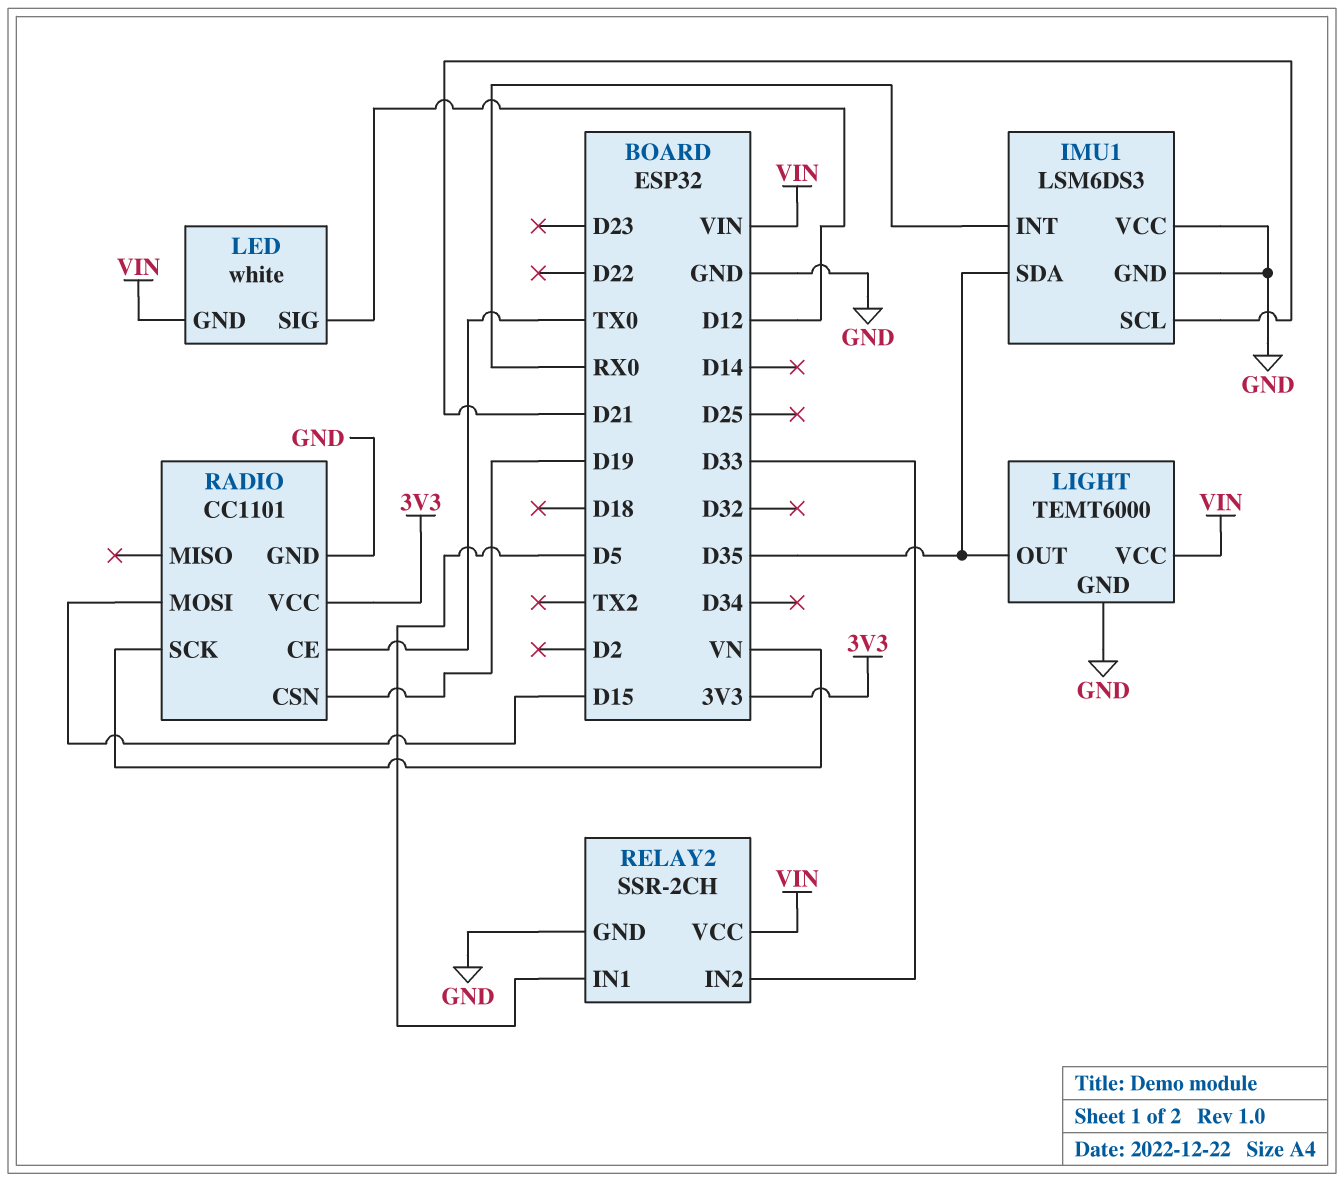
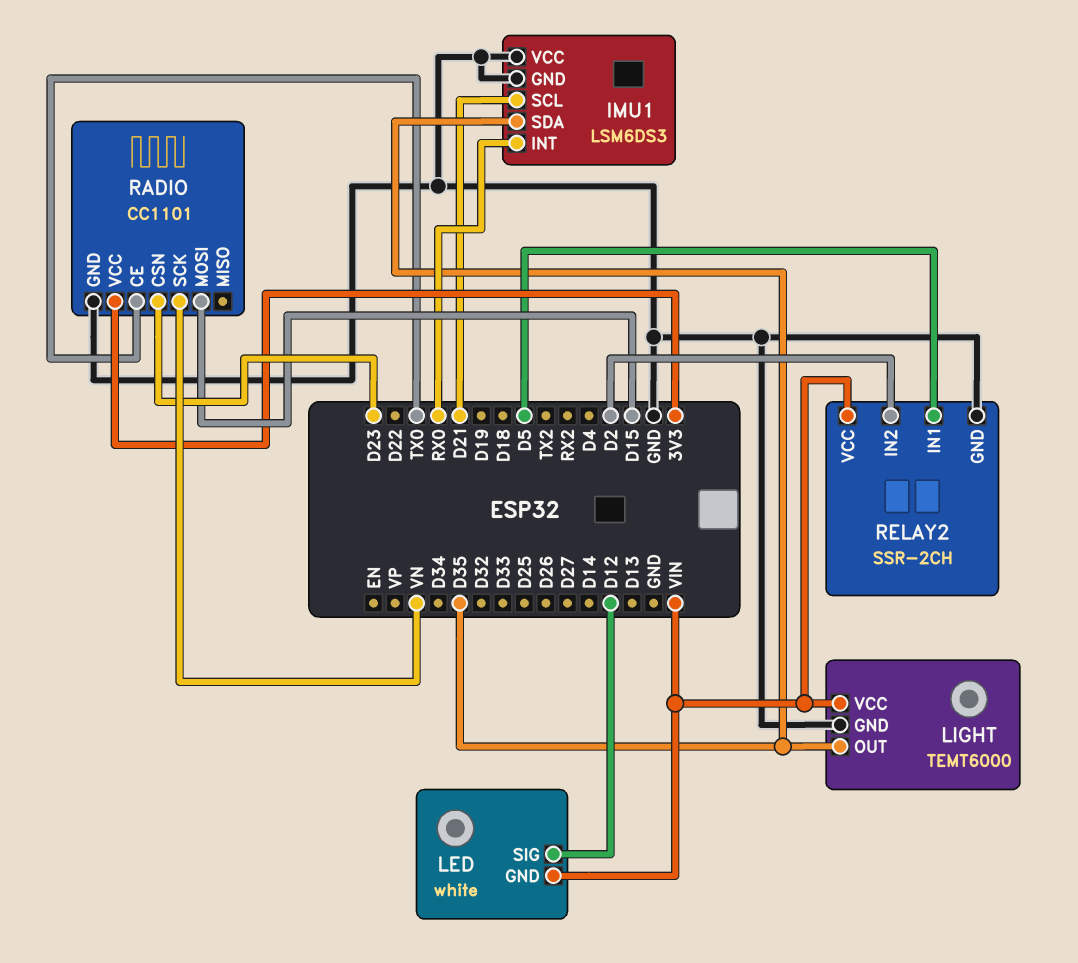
RADIO pin CSN: D19 -> D23
RELAY2 pin IN2: D33 -> D2

